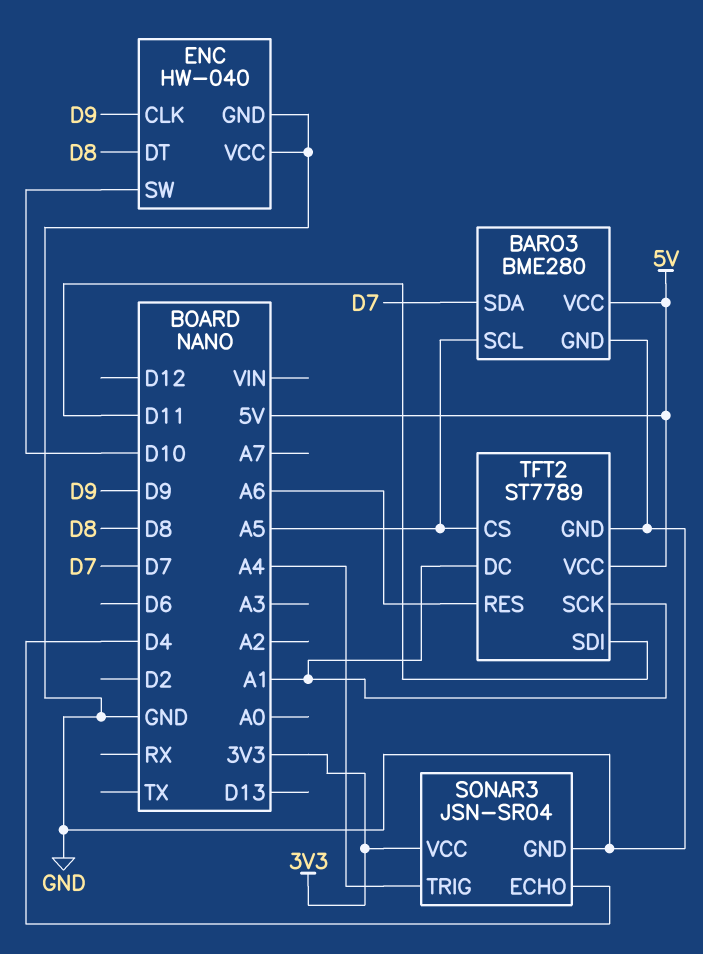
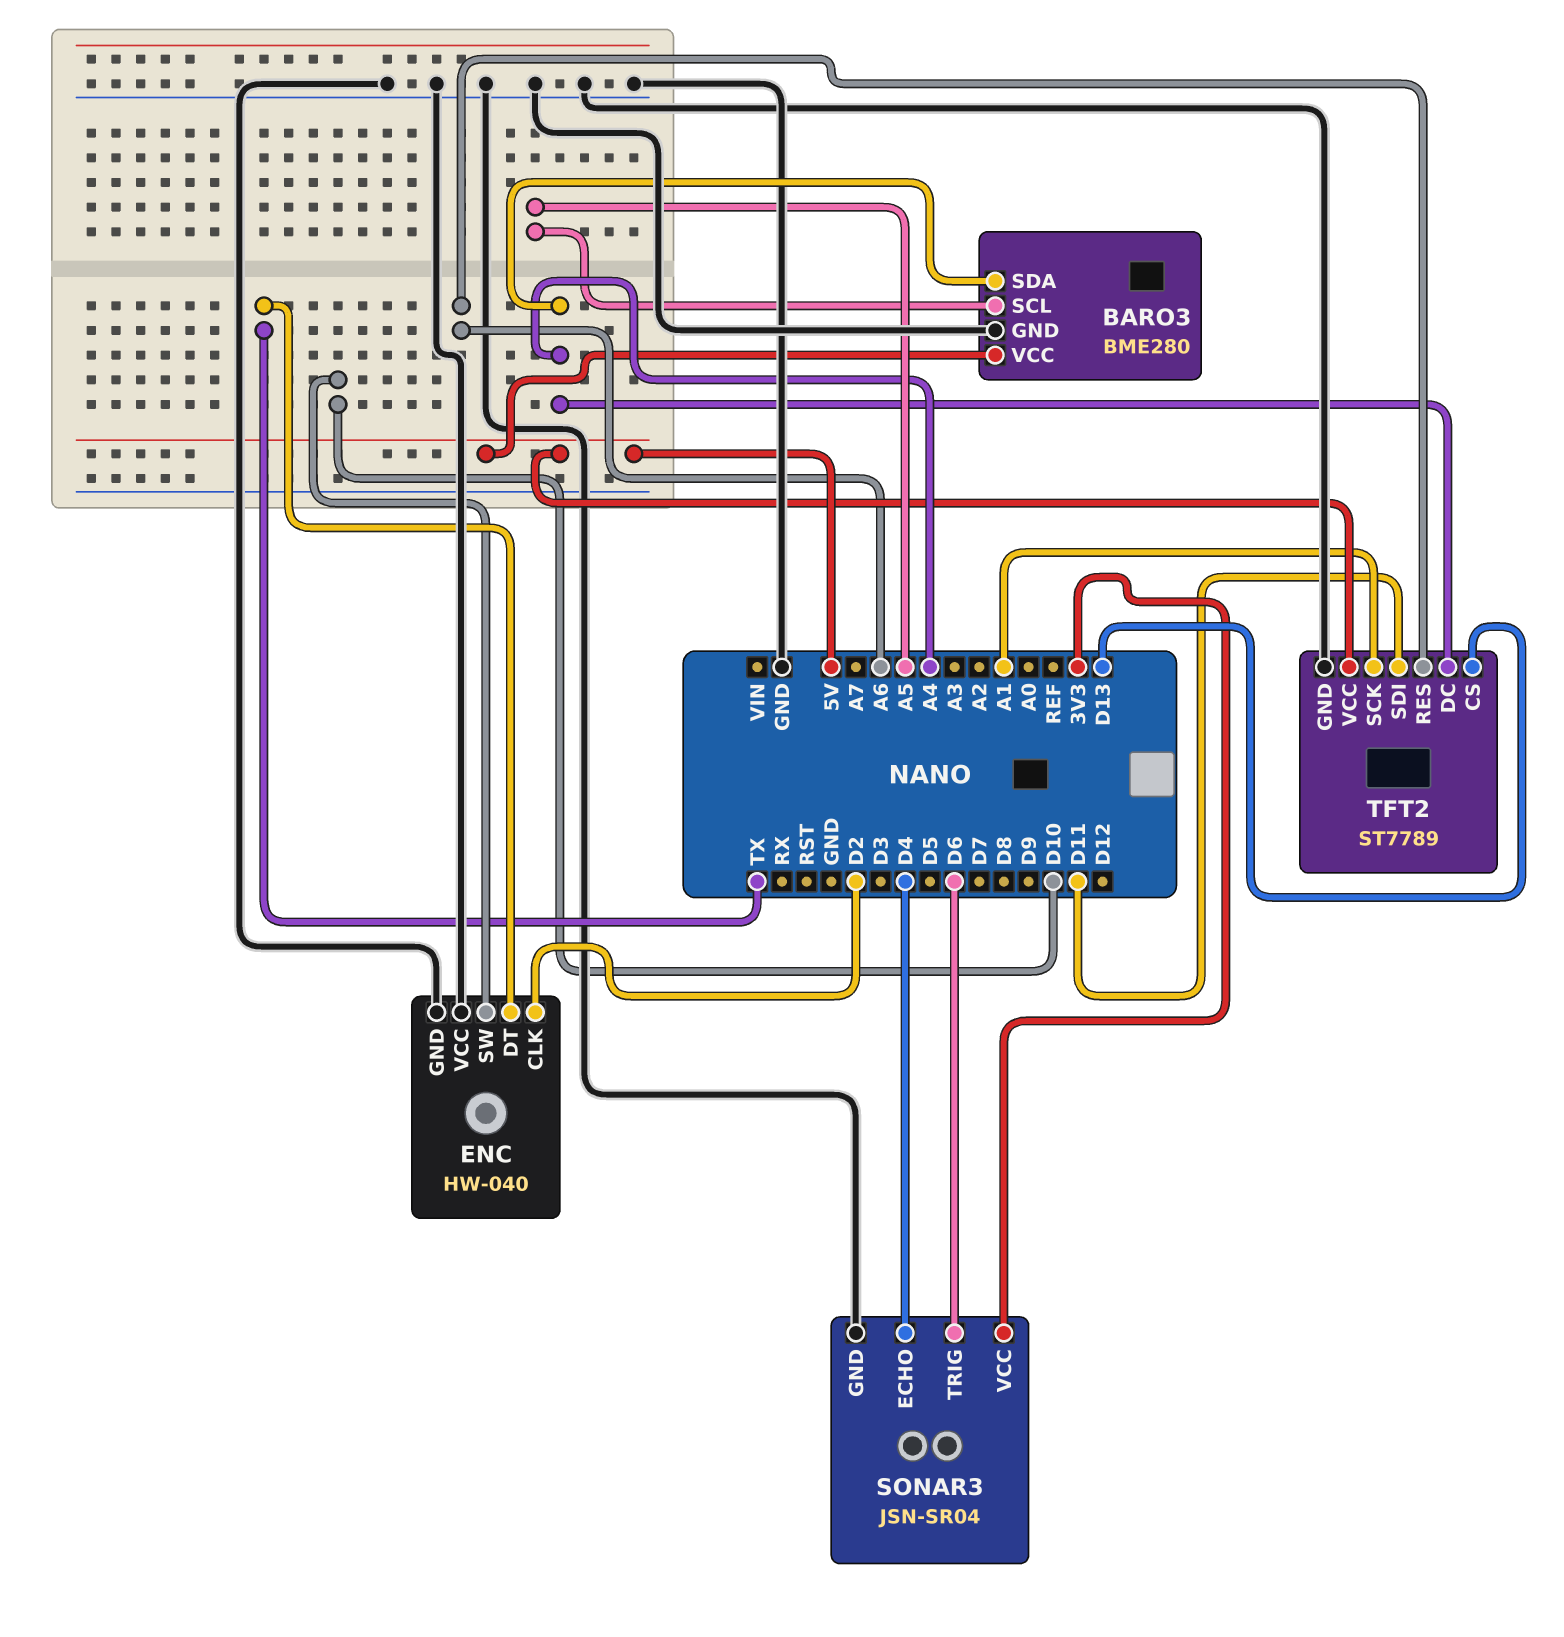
BARO3 pin SDA: D7 -> A4
ENC pin CLK: D9 -> D2
ENC pin DT: D8 -> TX
SONAR3 pin TRIG: A4 -> D6
TFT2 pin CS: A5 -> D13
TFT2 pin DC: A1 -> A4

